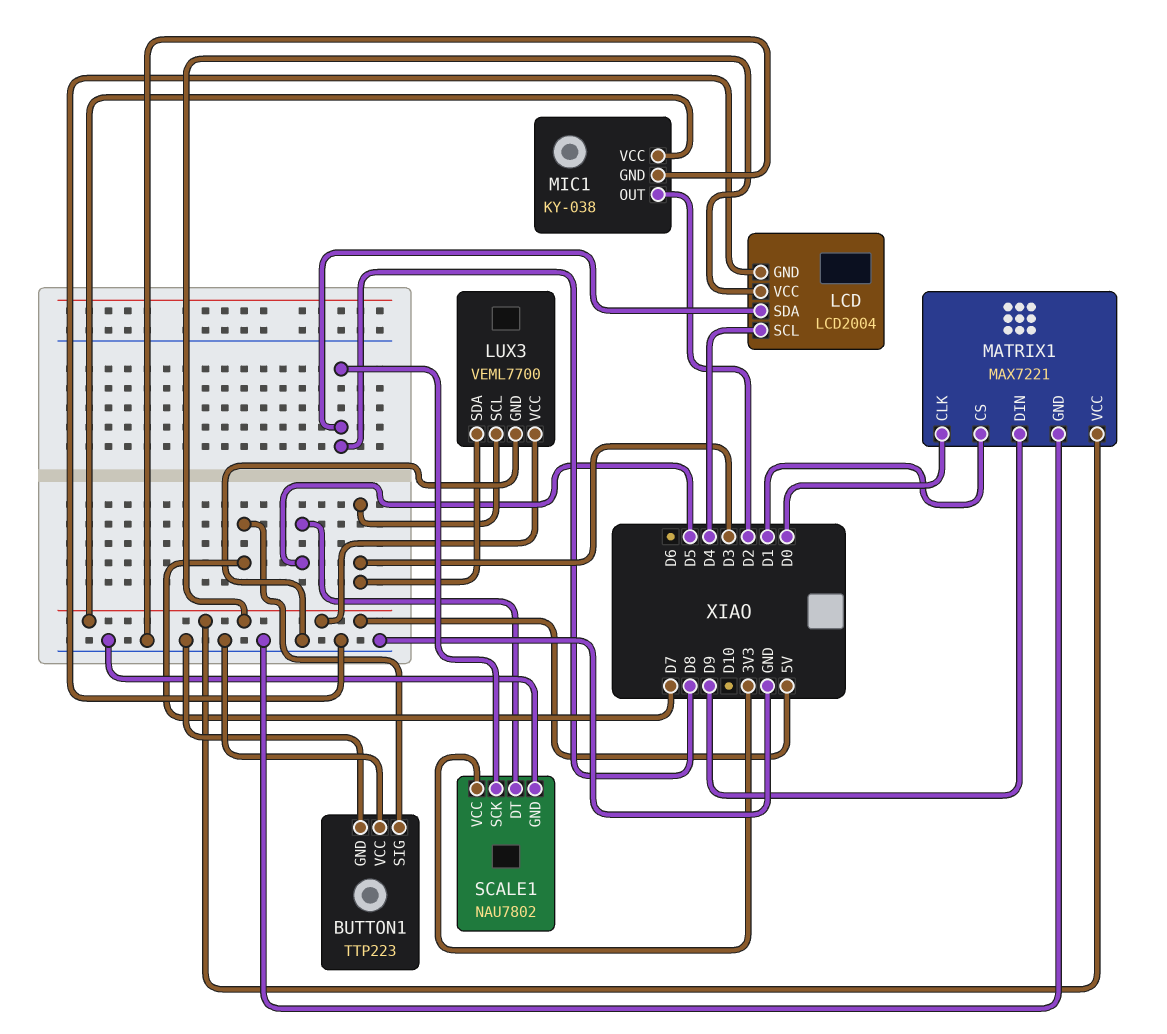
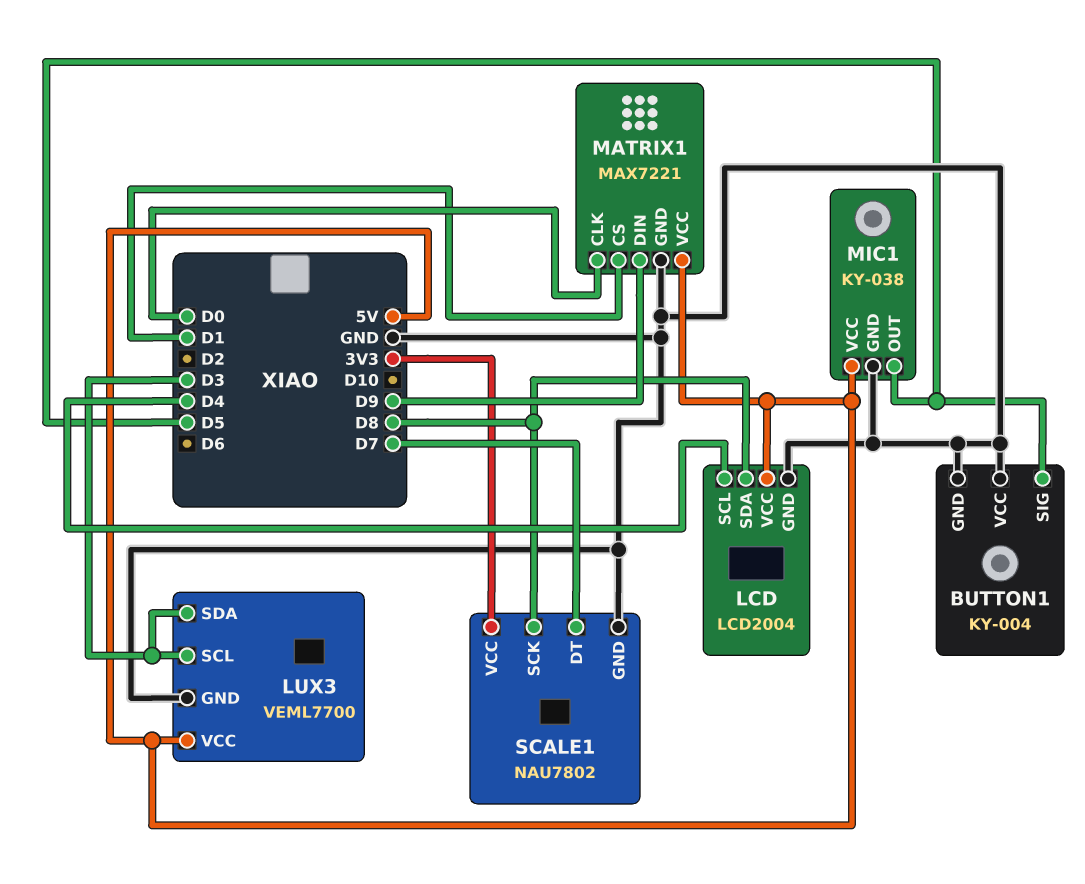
BUTTON1: TTP223 -> KY-004
BUTTON1 pin SIG: D7 -> D5
MIC1 pin OUT: D2 -> D5
SCALE1 pin DT: D5 -> D7

